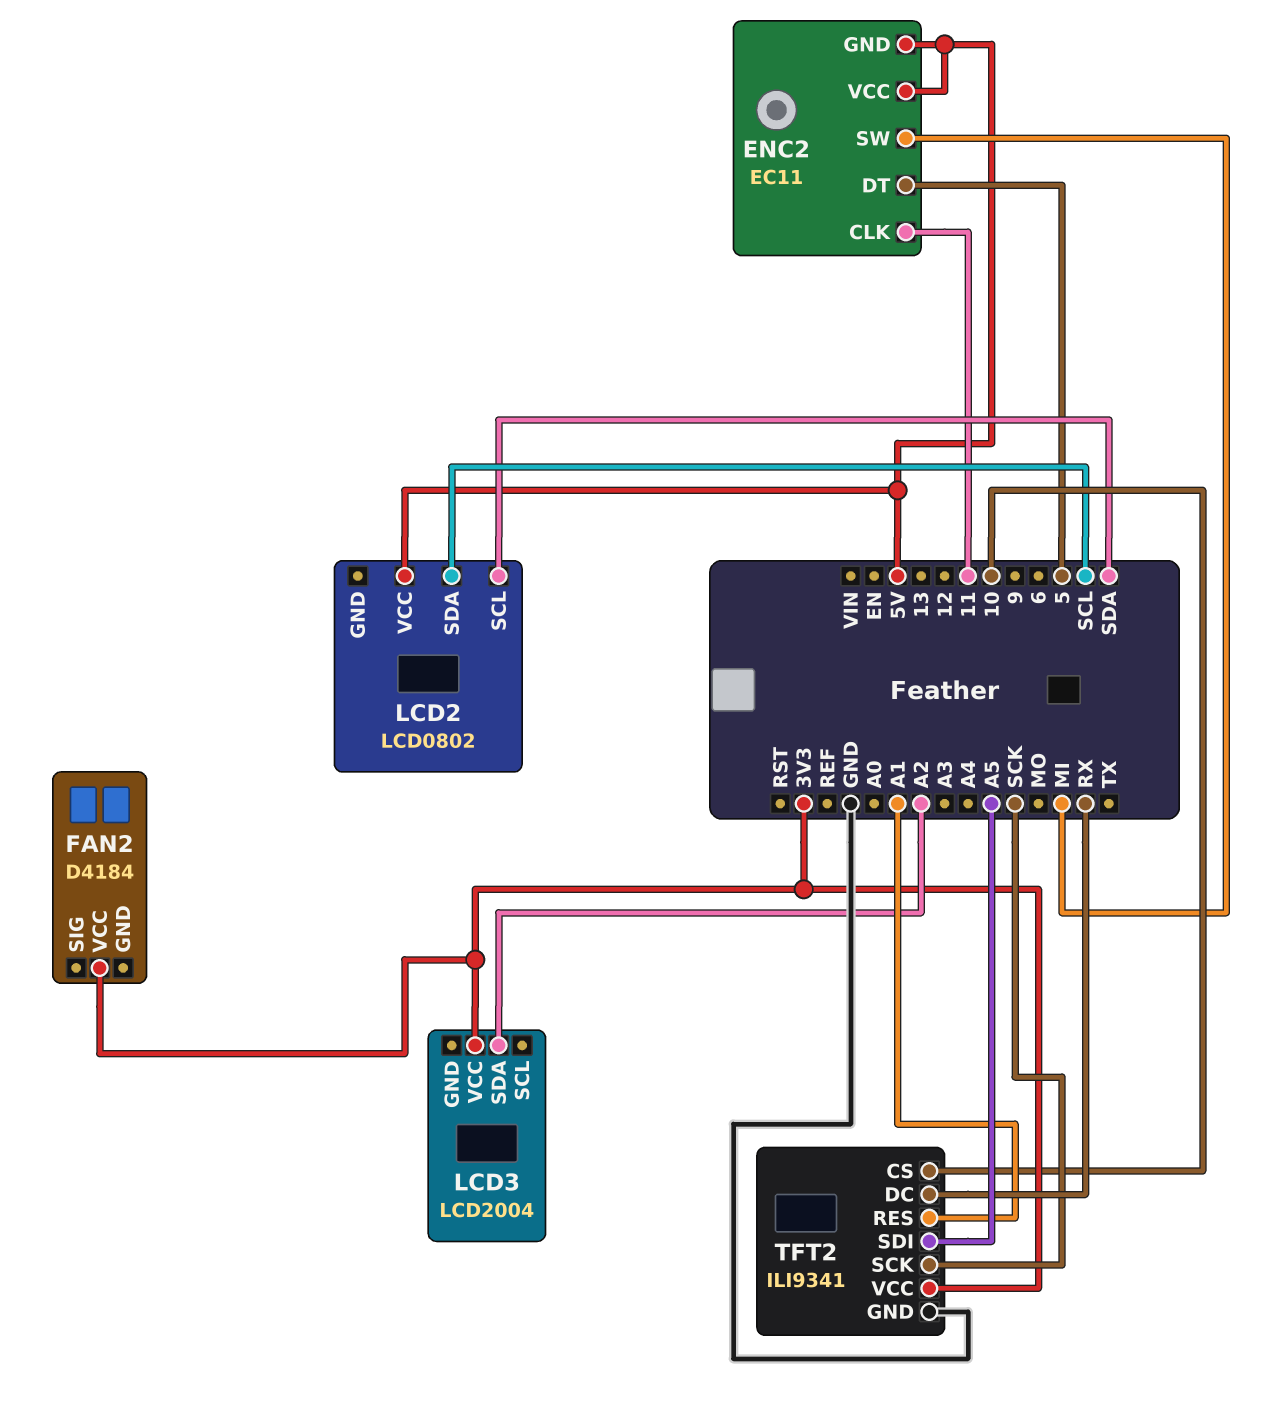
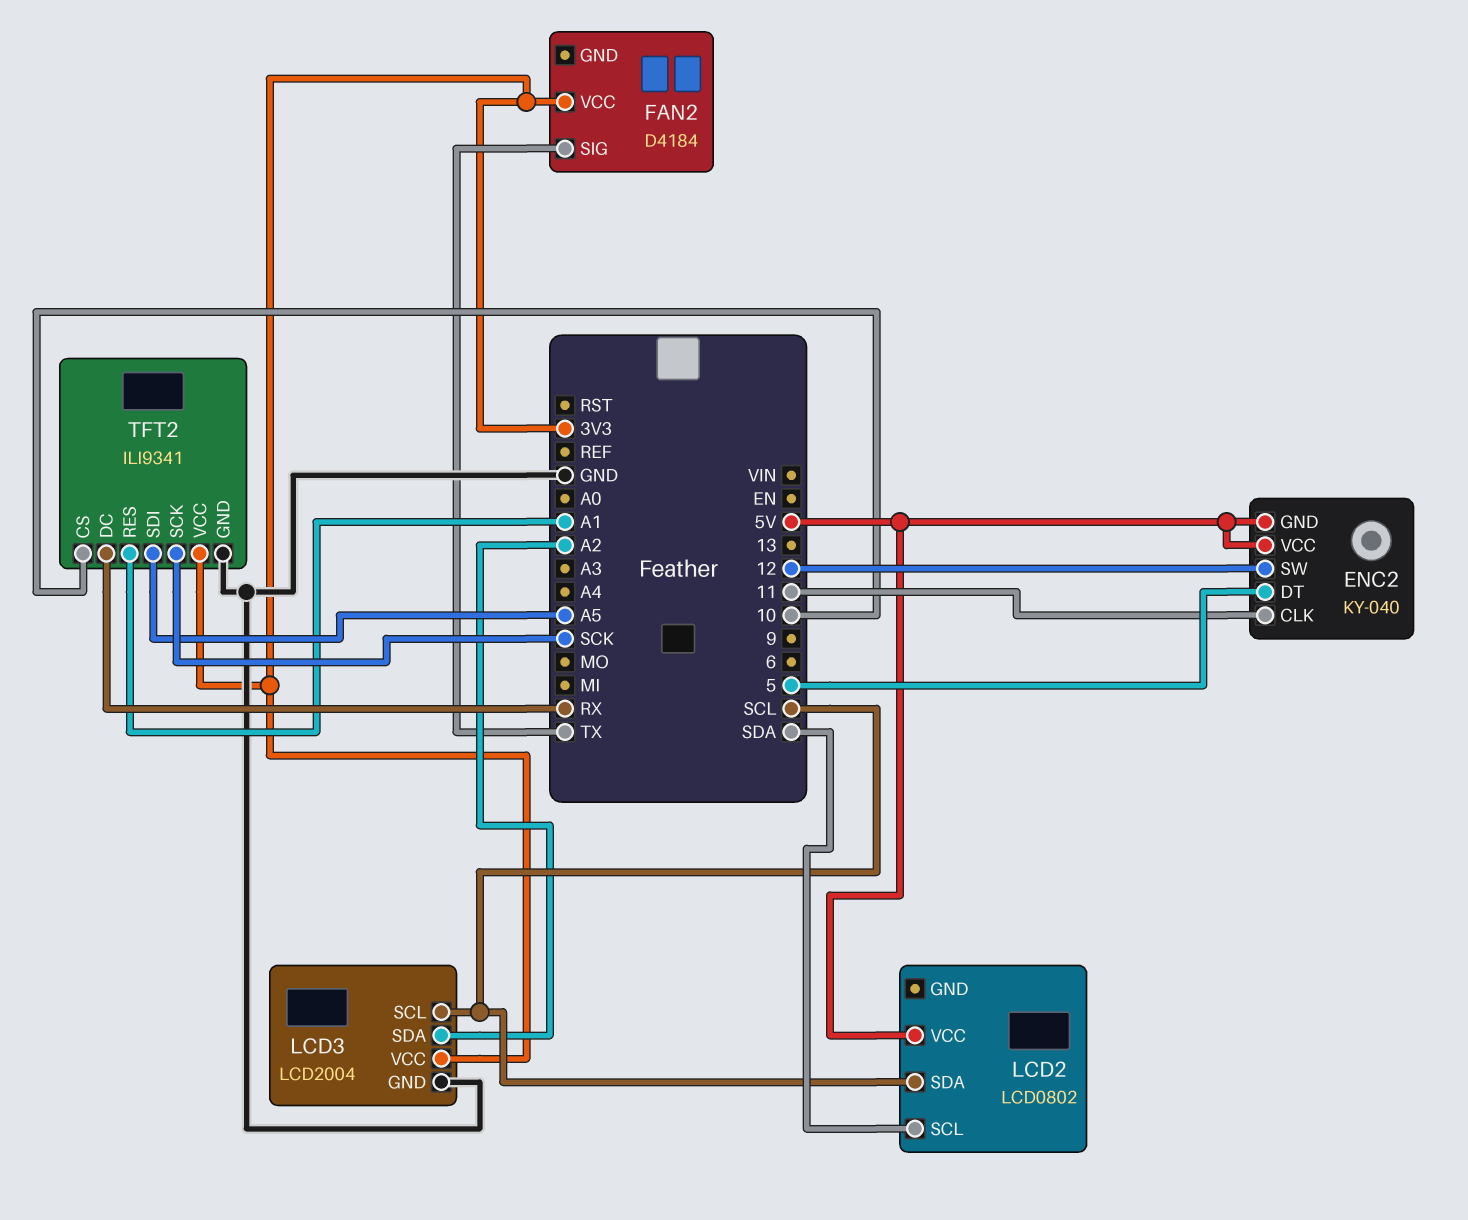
ENC2: EC11 -> KY-040
ENC2 pin SW: MI -> 12
FAN2 pin SIG: none -> TX
LCD3 pin GND: none -> GND
LCD3 pin SCL: none -> SCL

